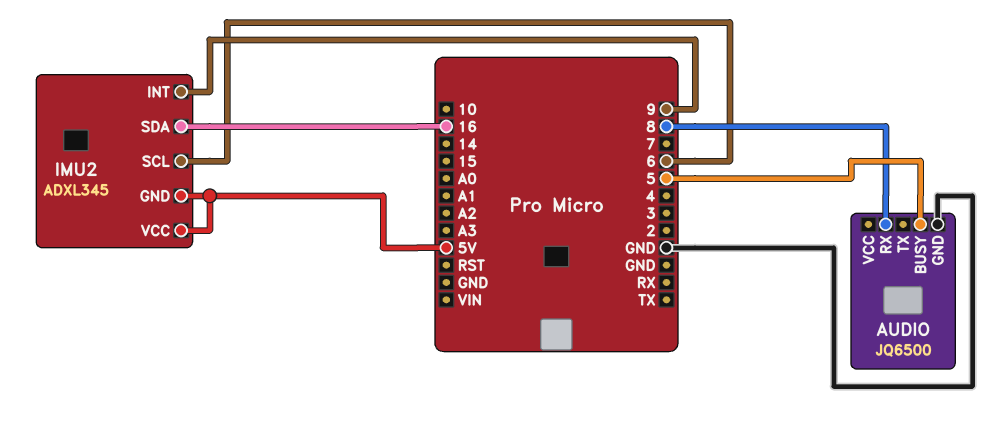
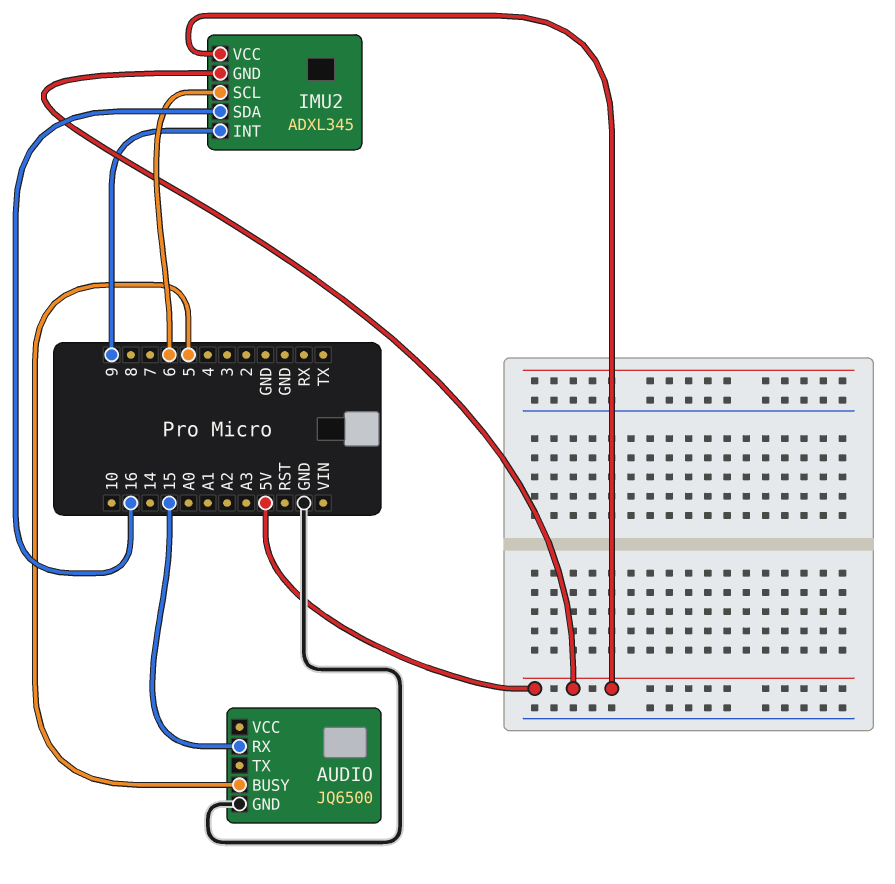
AUDIO pin RX: 8 -> 15

